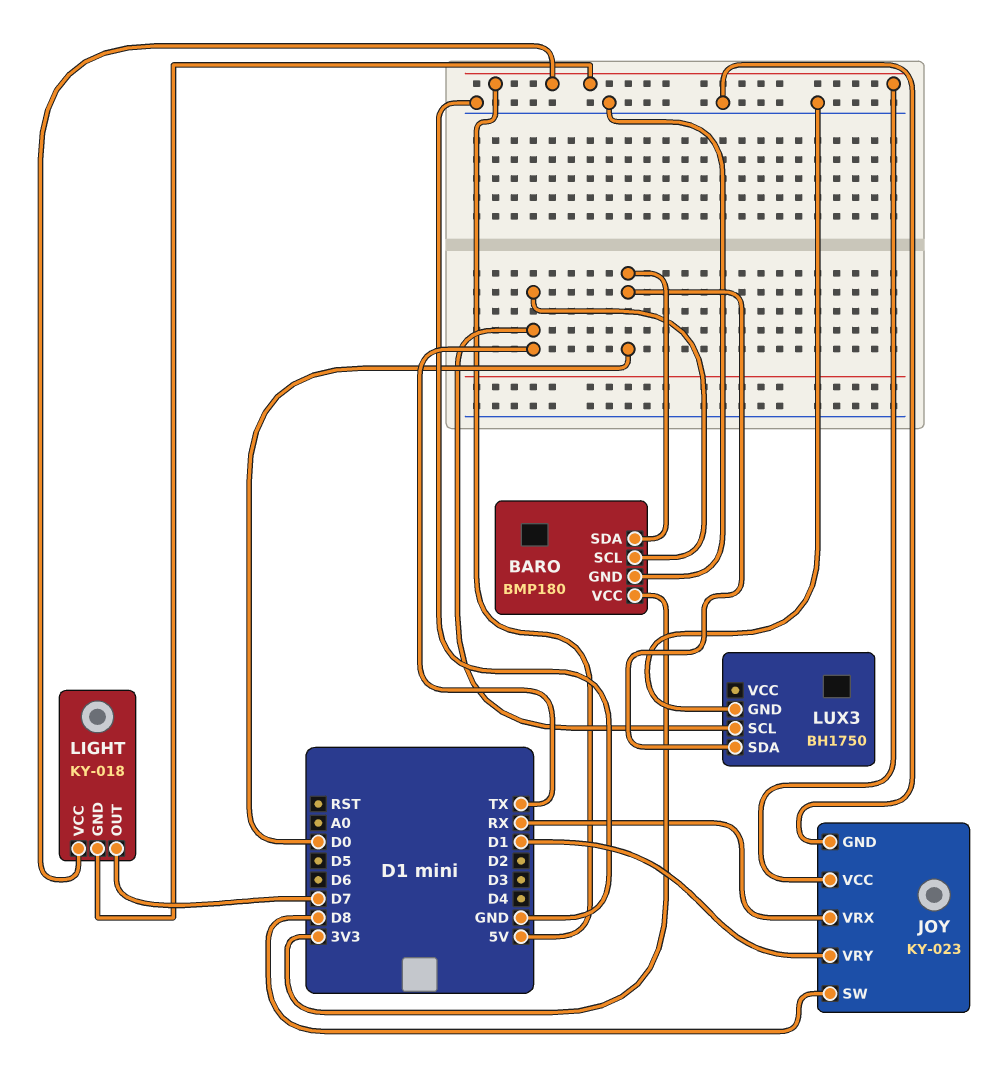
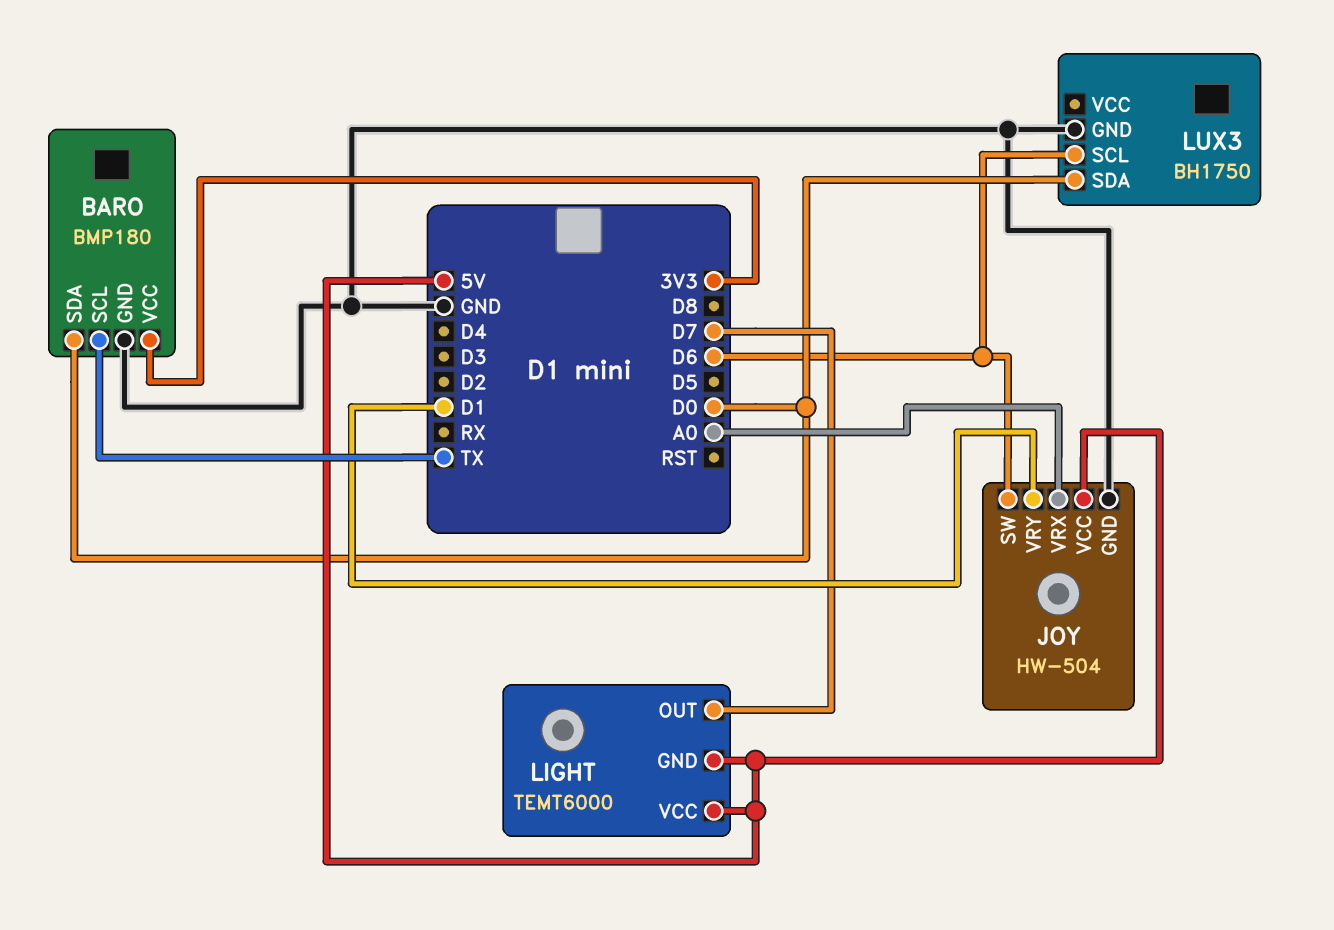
JOY: KY-023 -> HW-504
JOY pin SW: D8 -> D6
JOY pin VRX: RX -> A0
LIGHT: KY-018 -> TEMT6000
LUX3 pin SCL: TX -> D6

